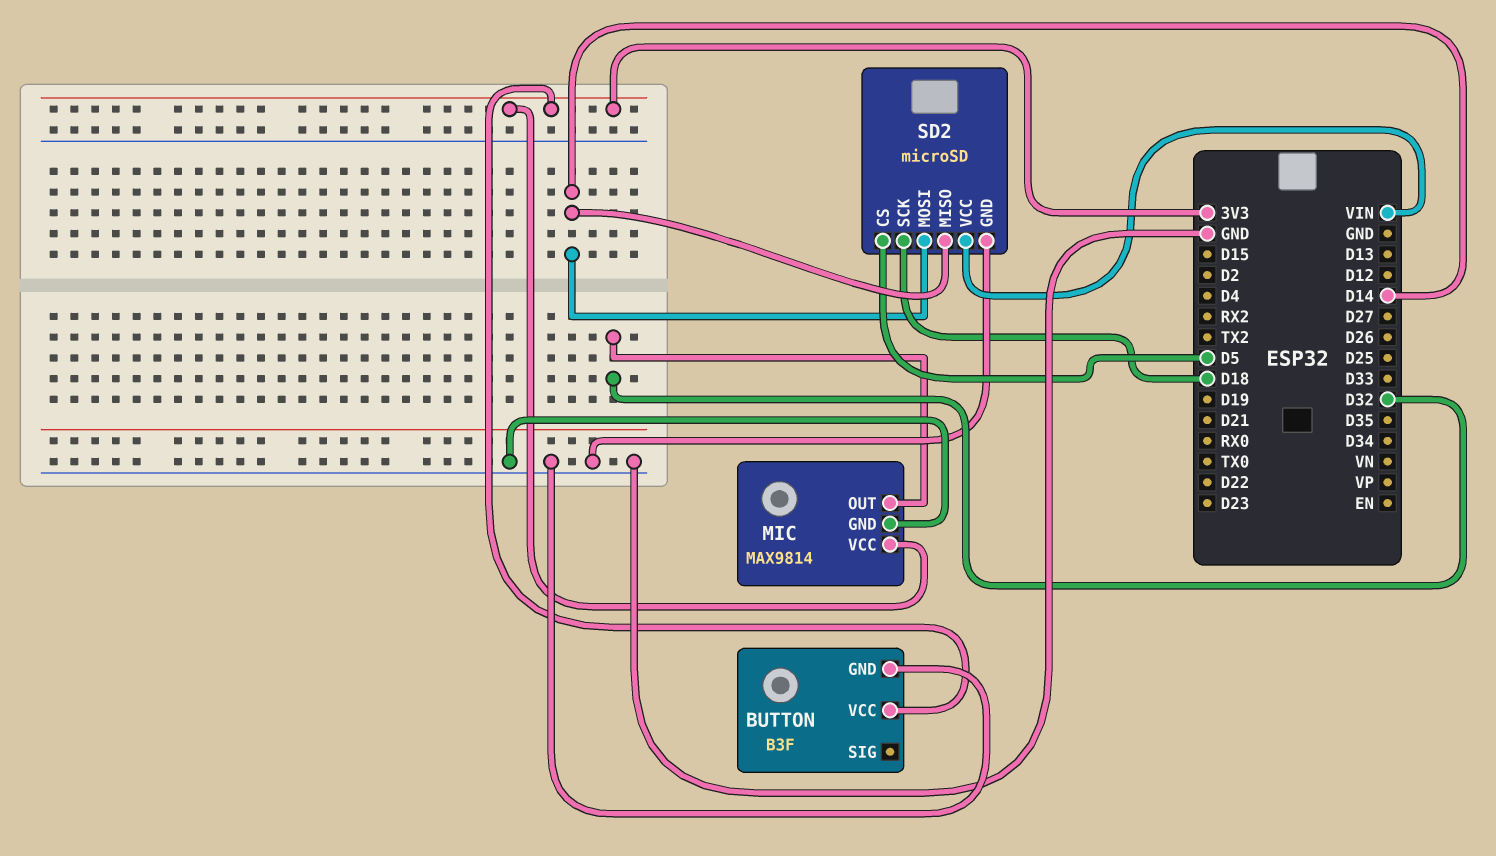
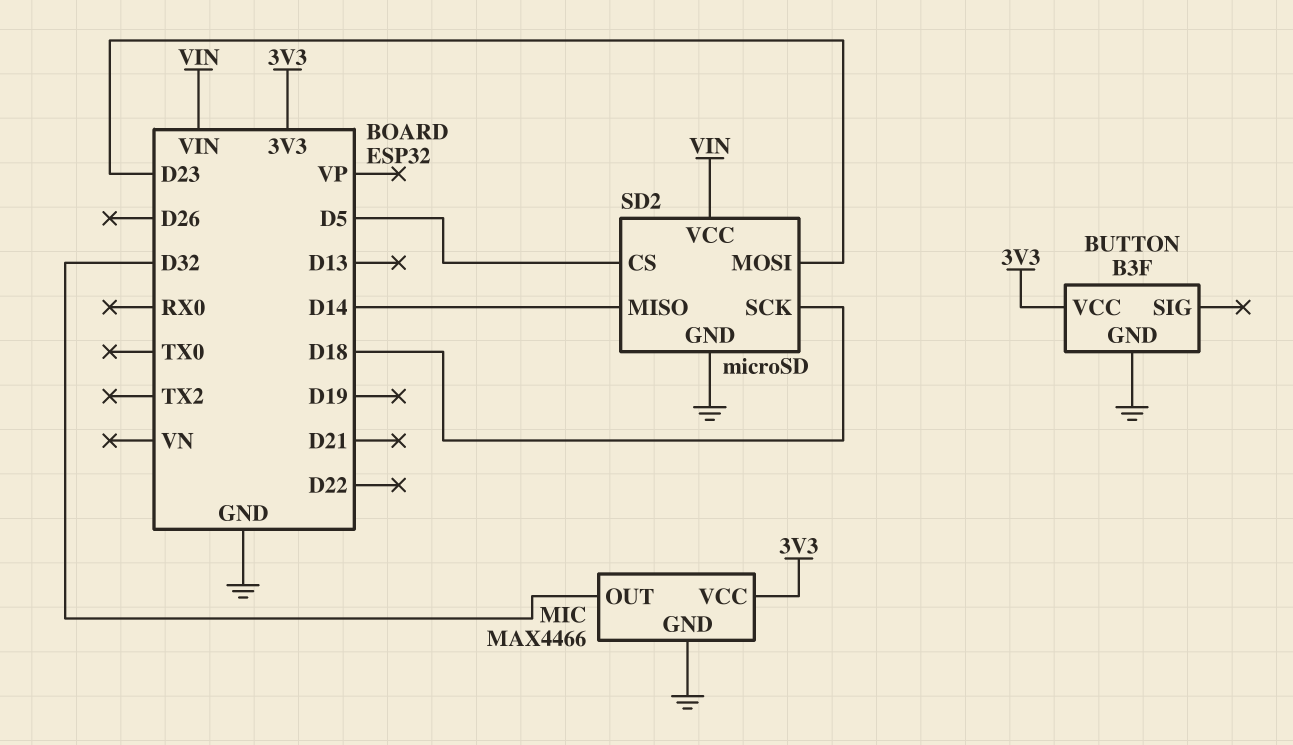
MIC: MAX9814 -> MAX4466
SD2 pin MOSI: D14 -> D23

